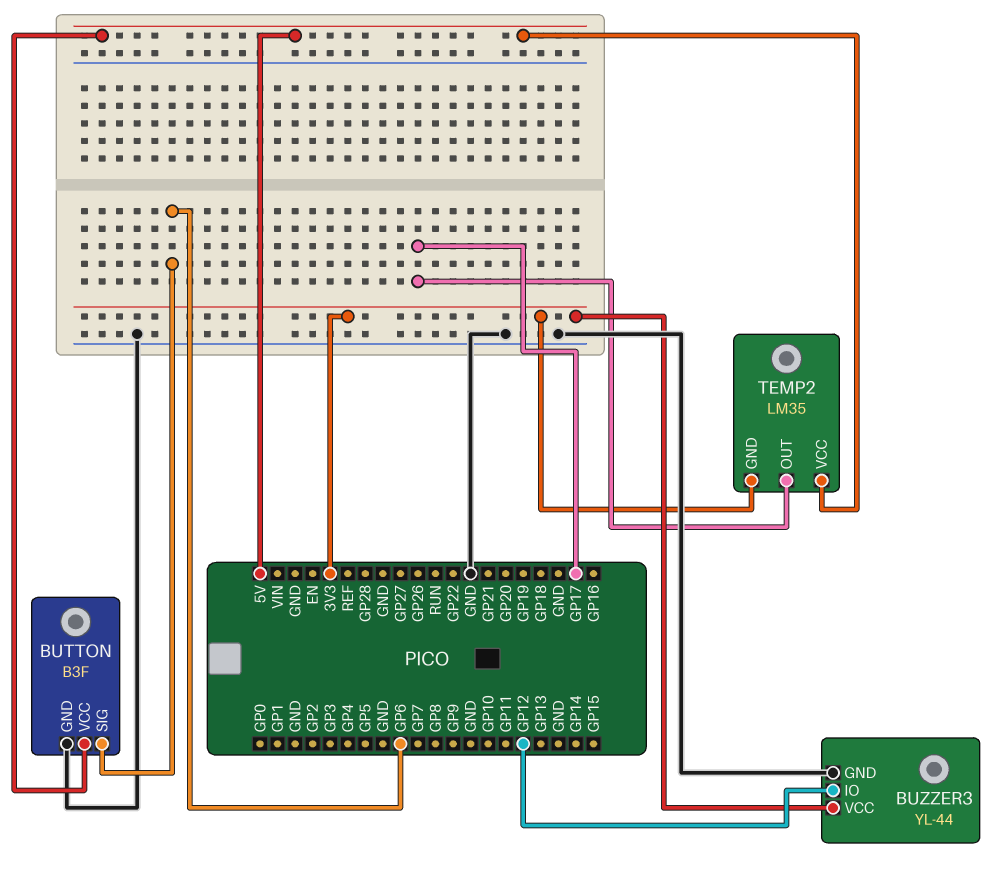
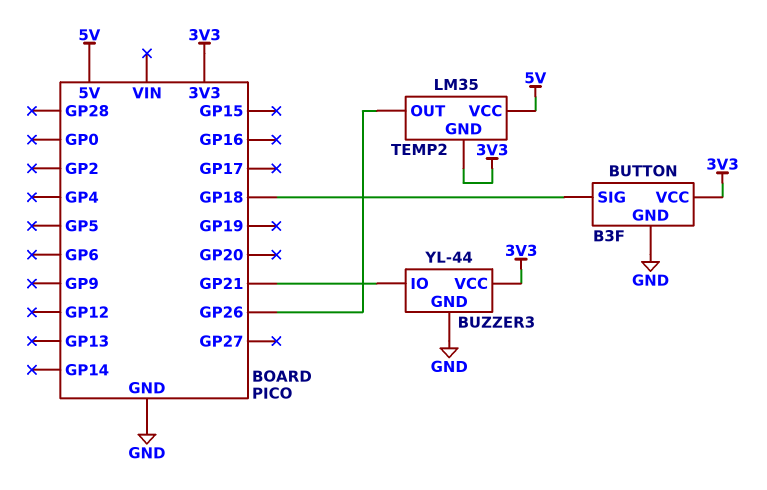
BUTTON pin SIG: GP6 -> GP18
BUTTON pin VCC: 5V -> 3V3
BUZZER3 pin IO: GP12 -> GP21
TEMP2 pin OUT: GP17 -> GP26

